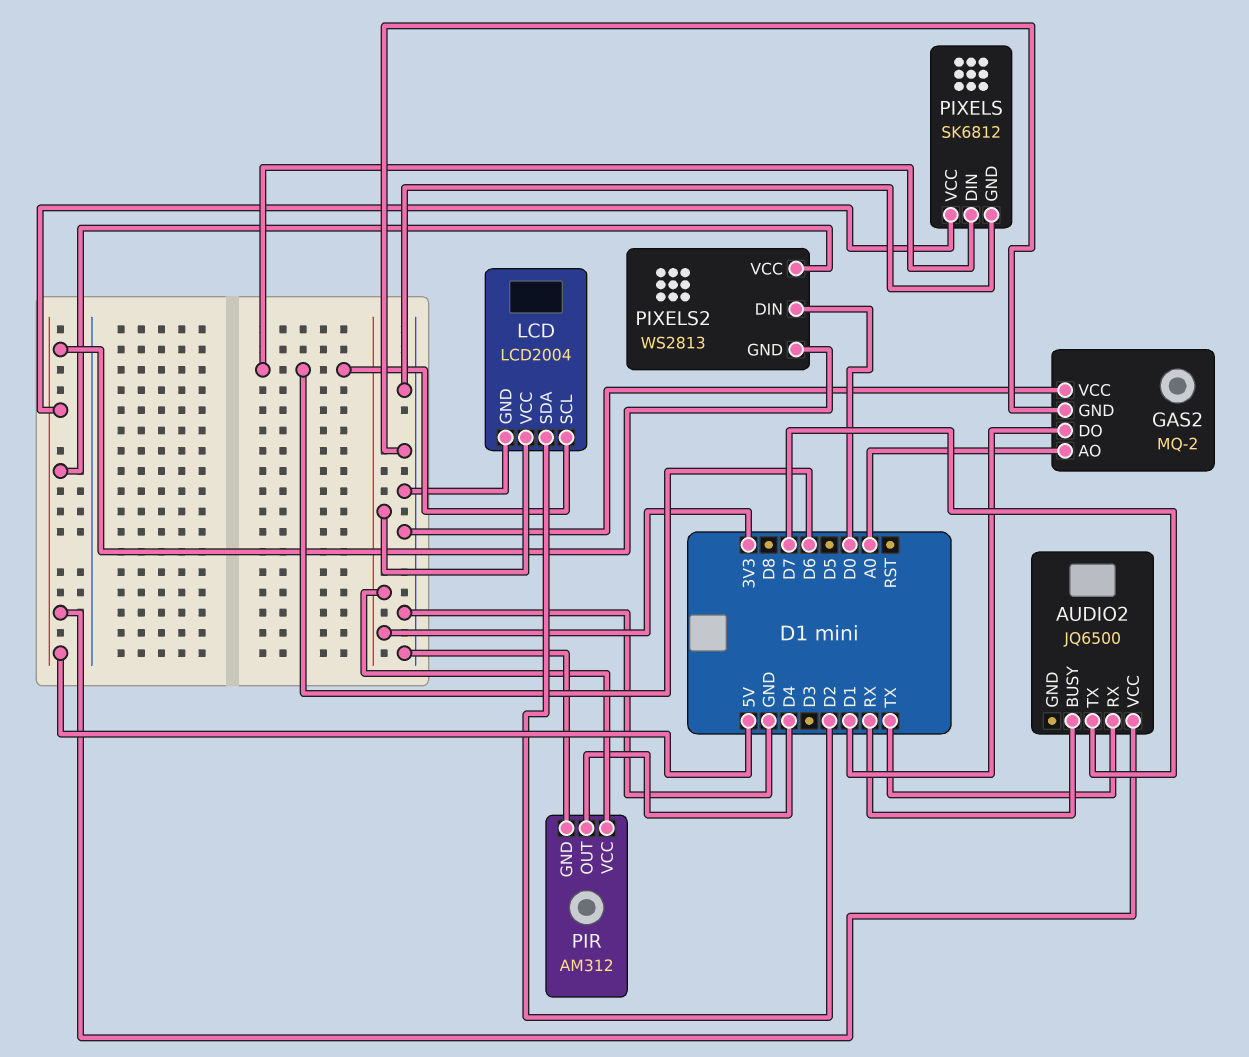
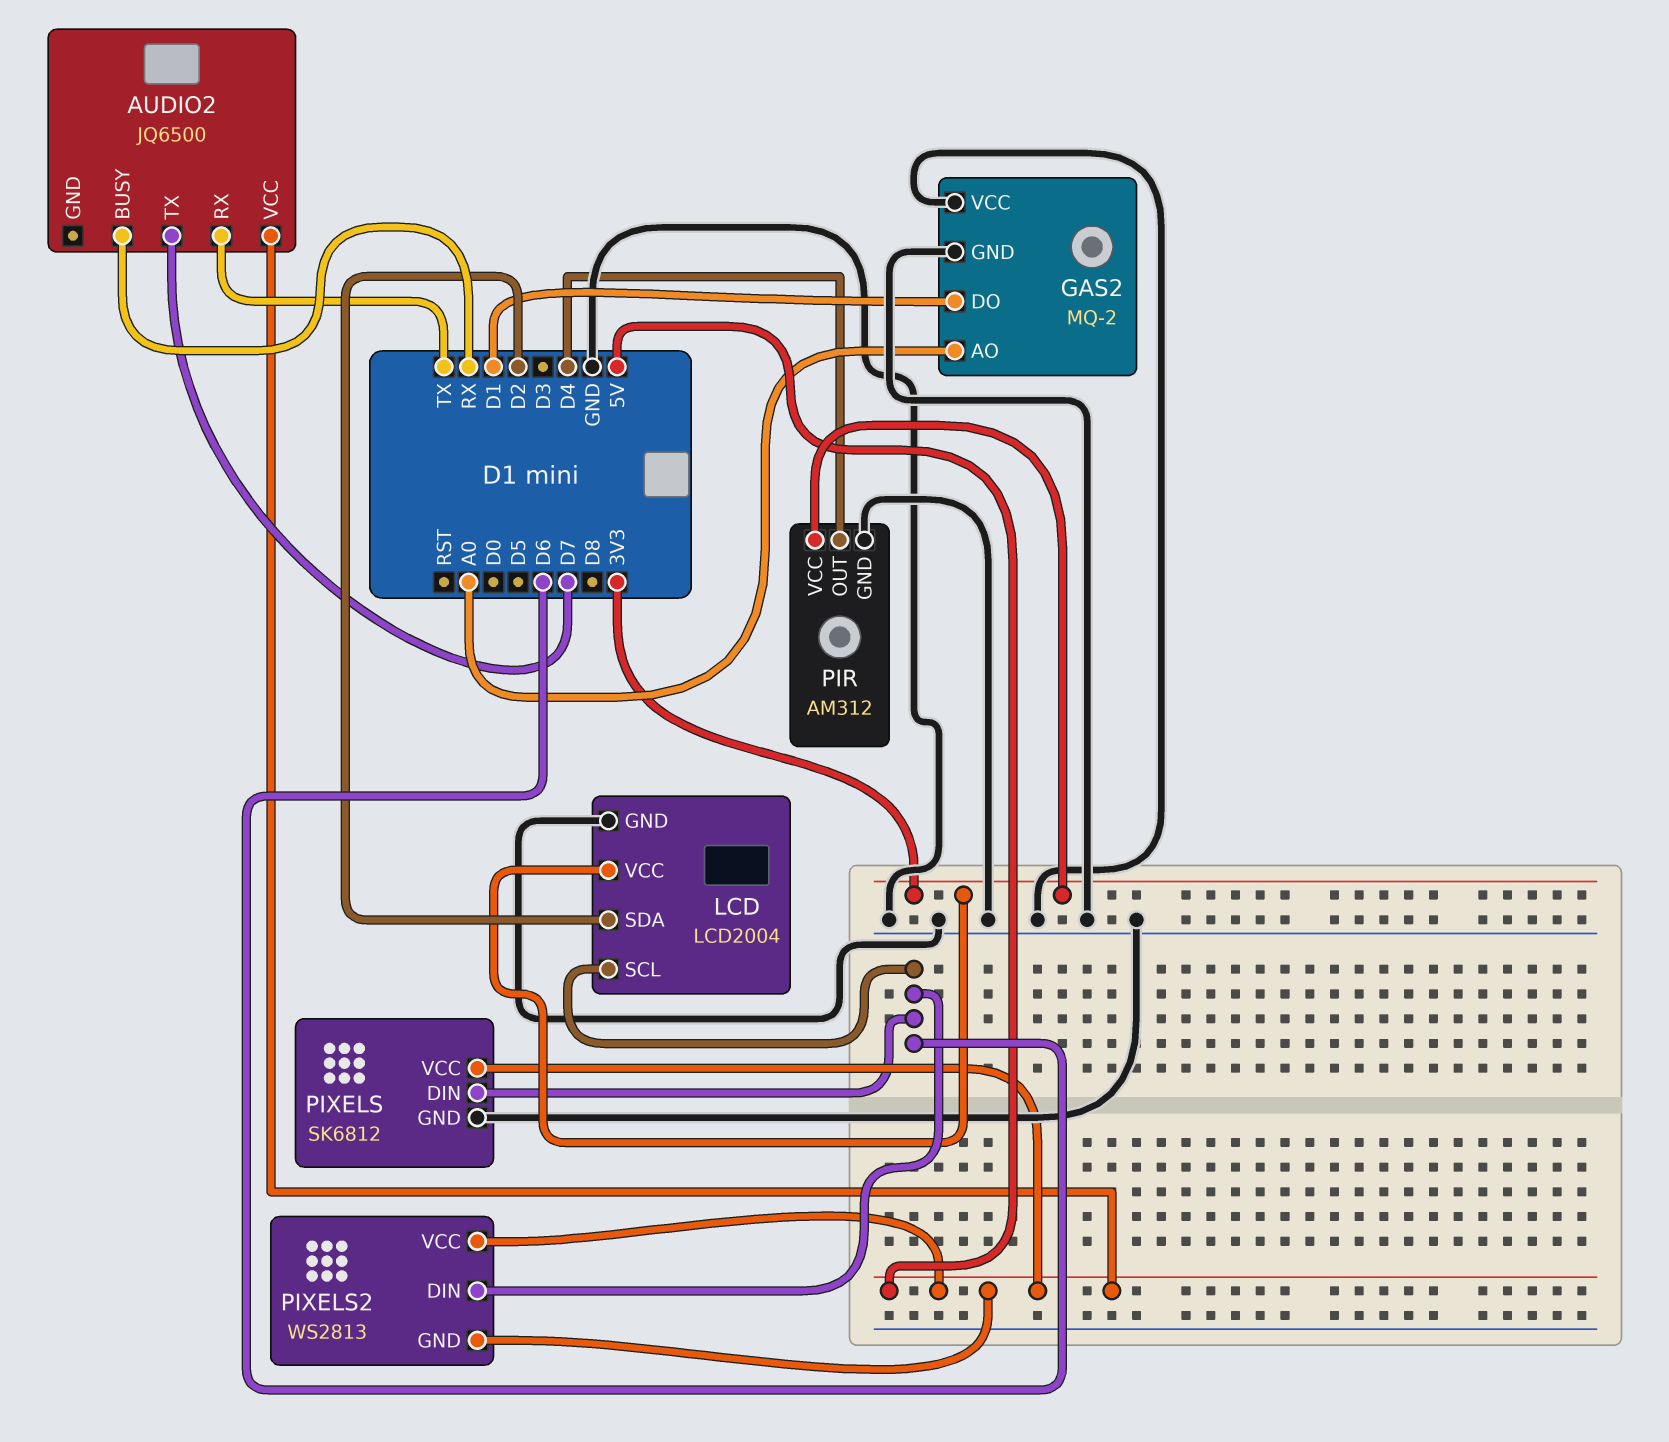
PIXELS2 pin DIN: D0 -> D6

